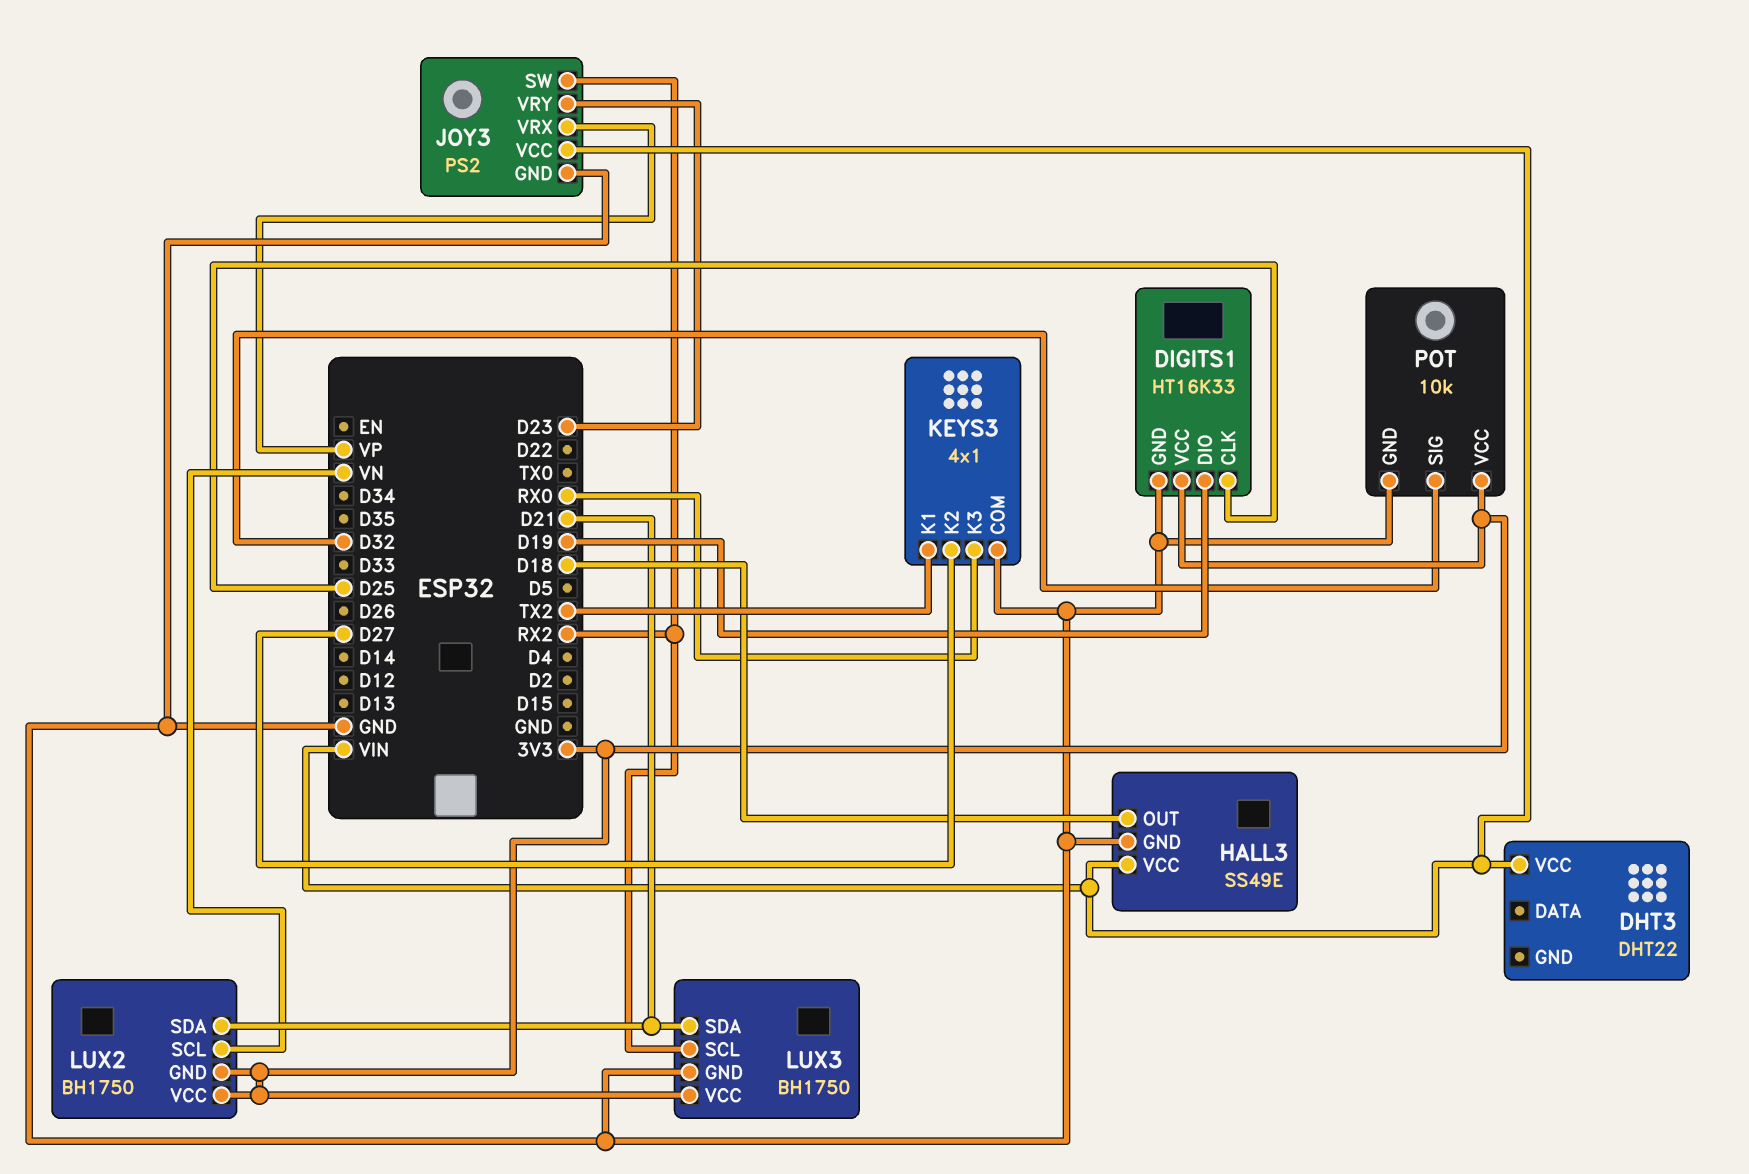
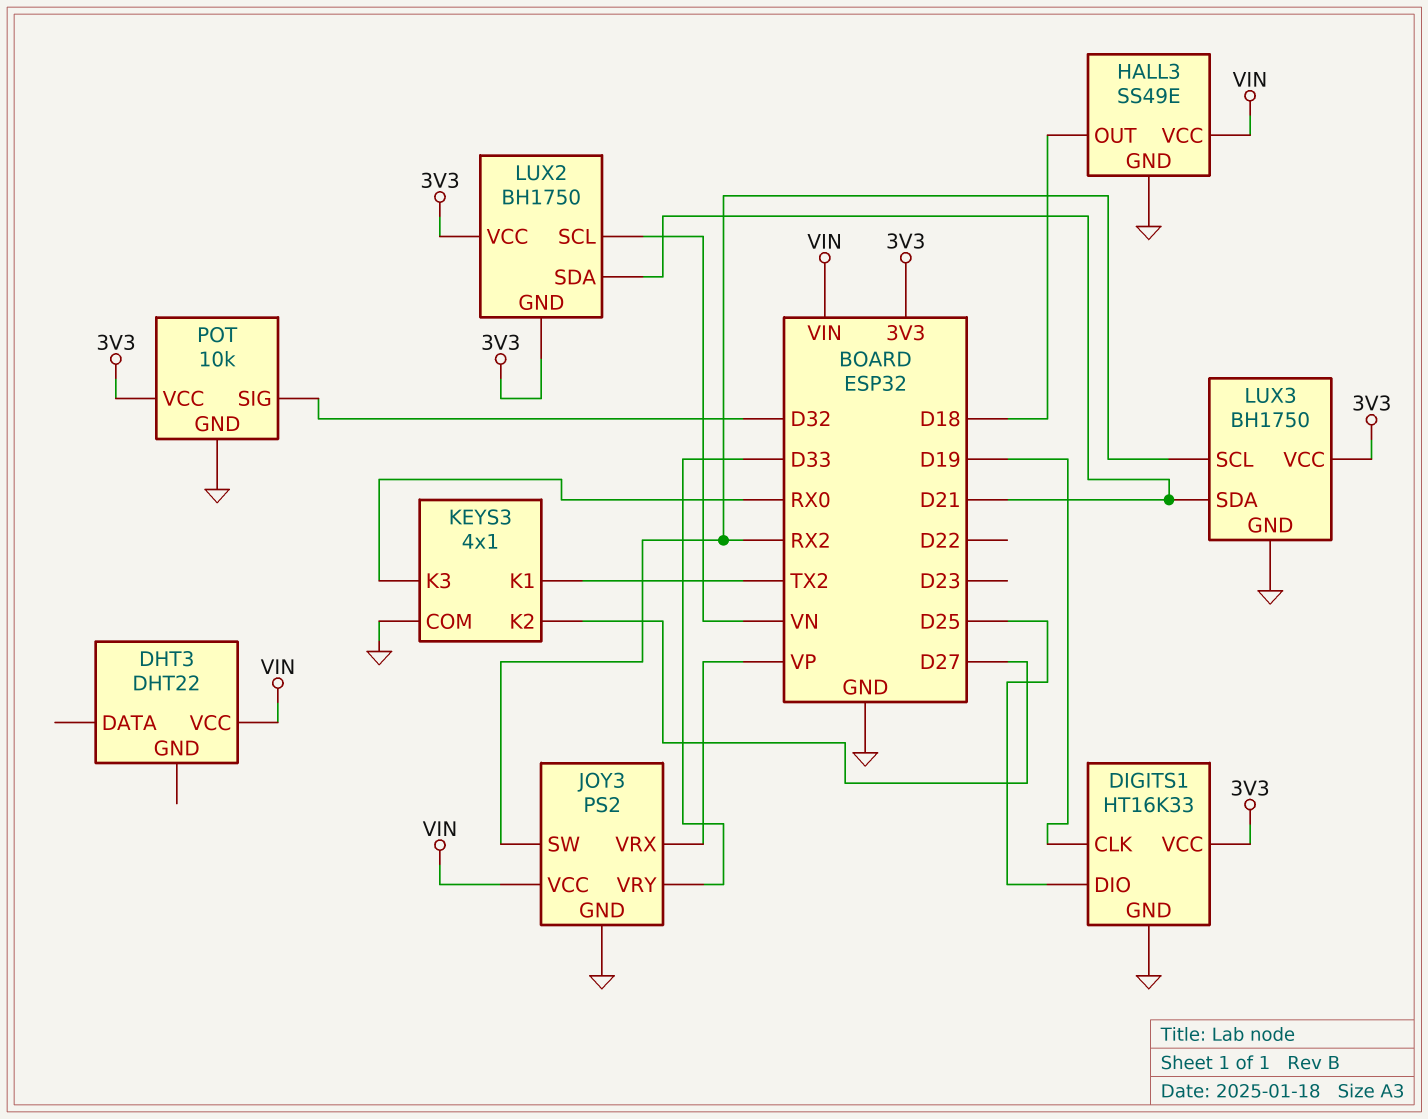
DIGITS1 pin CLK: D25 -> D19
DIGITS1 pin DIO: D19 -> D25
JOY3 pin VRY: D23 -> D33

